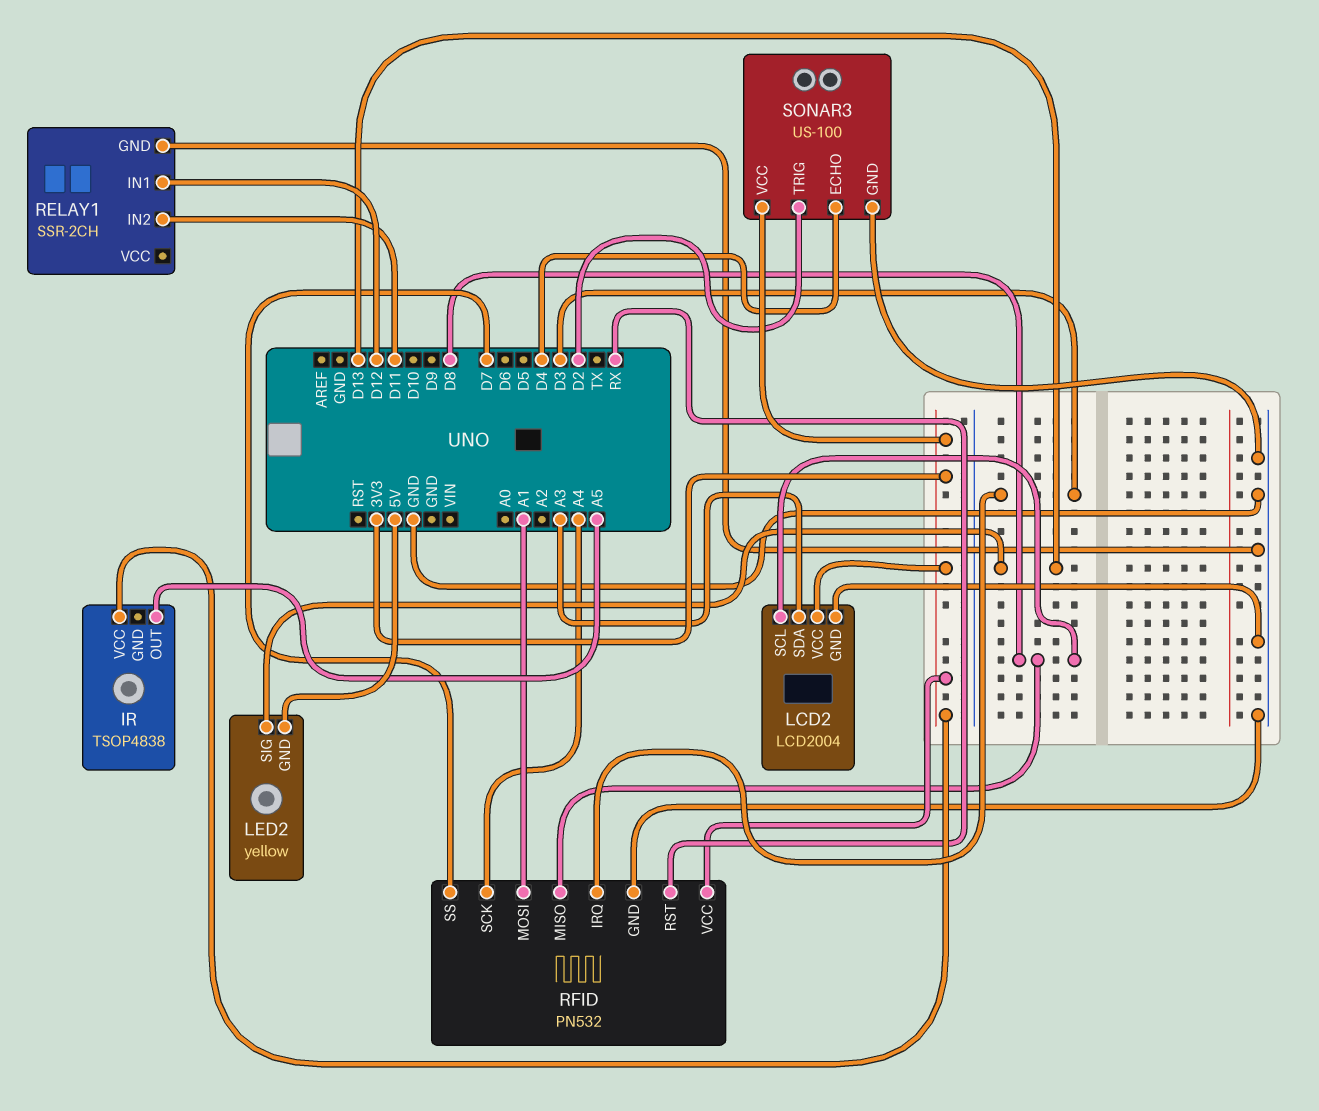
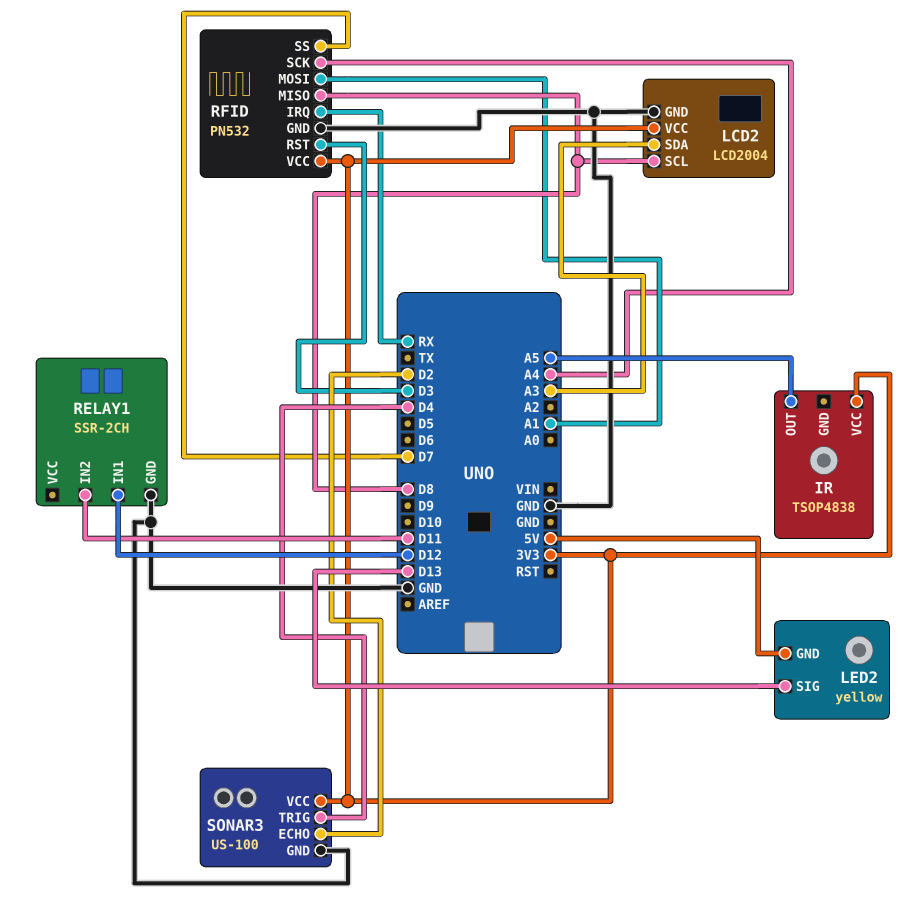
RFID pin IRQ: D3 -> RX
RFID pin RST: RX -> D3
SONAR3 pin ECHO: D4 -> D2
SONAR3 pin TRIG: D2 -> D4

